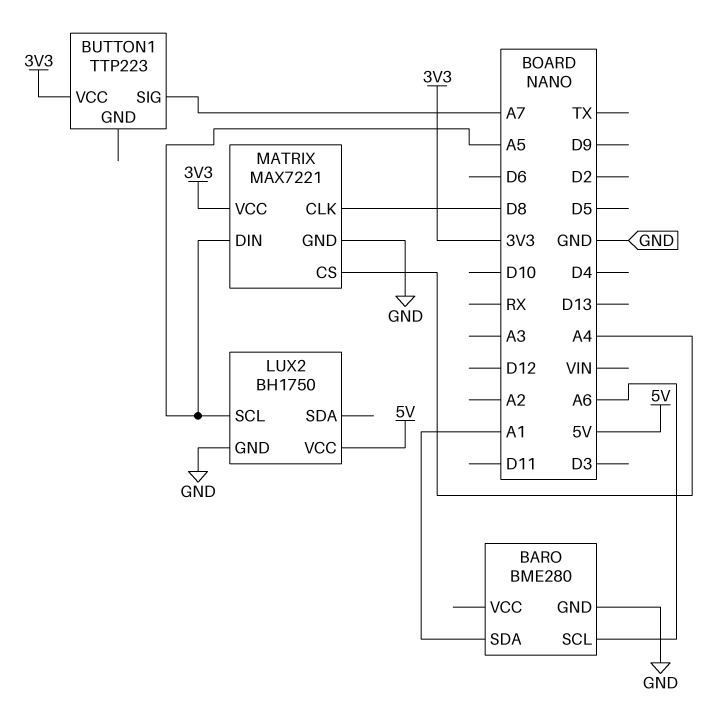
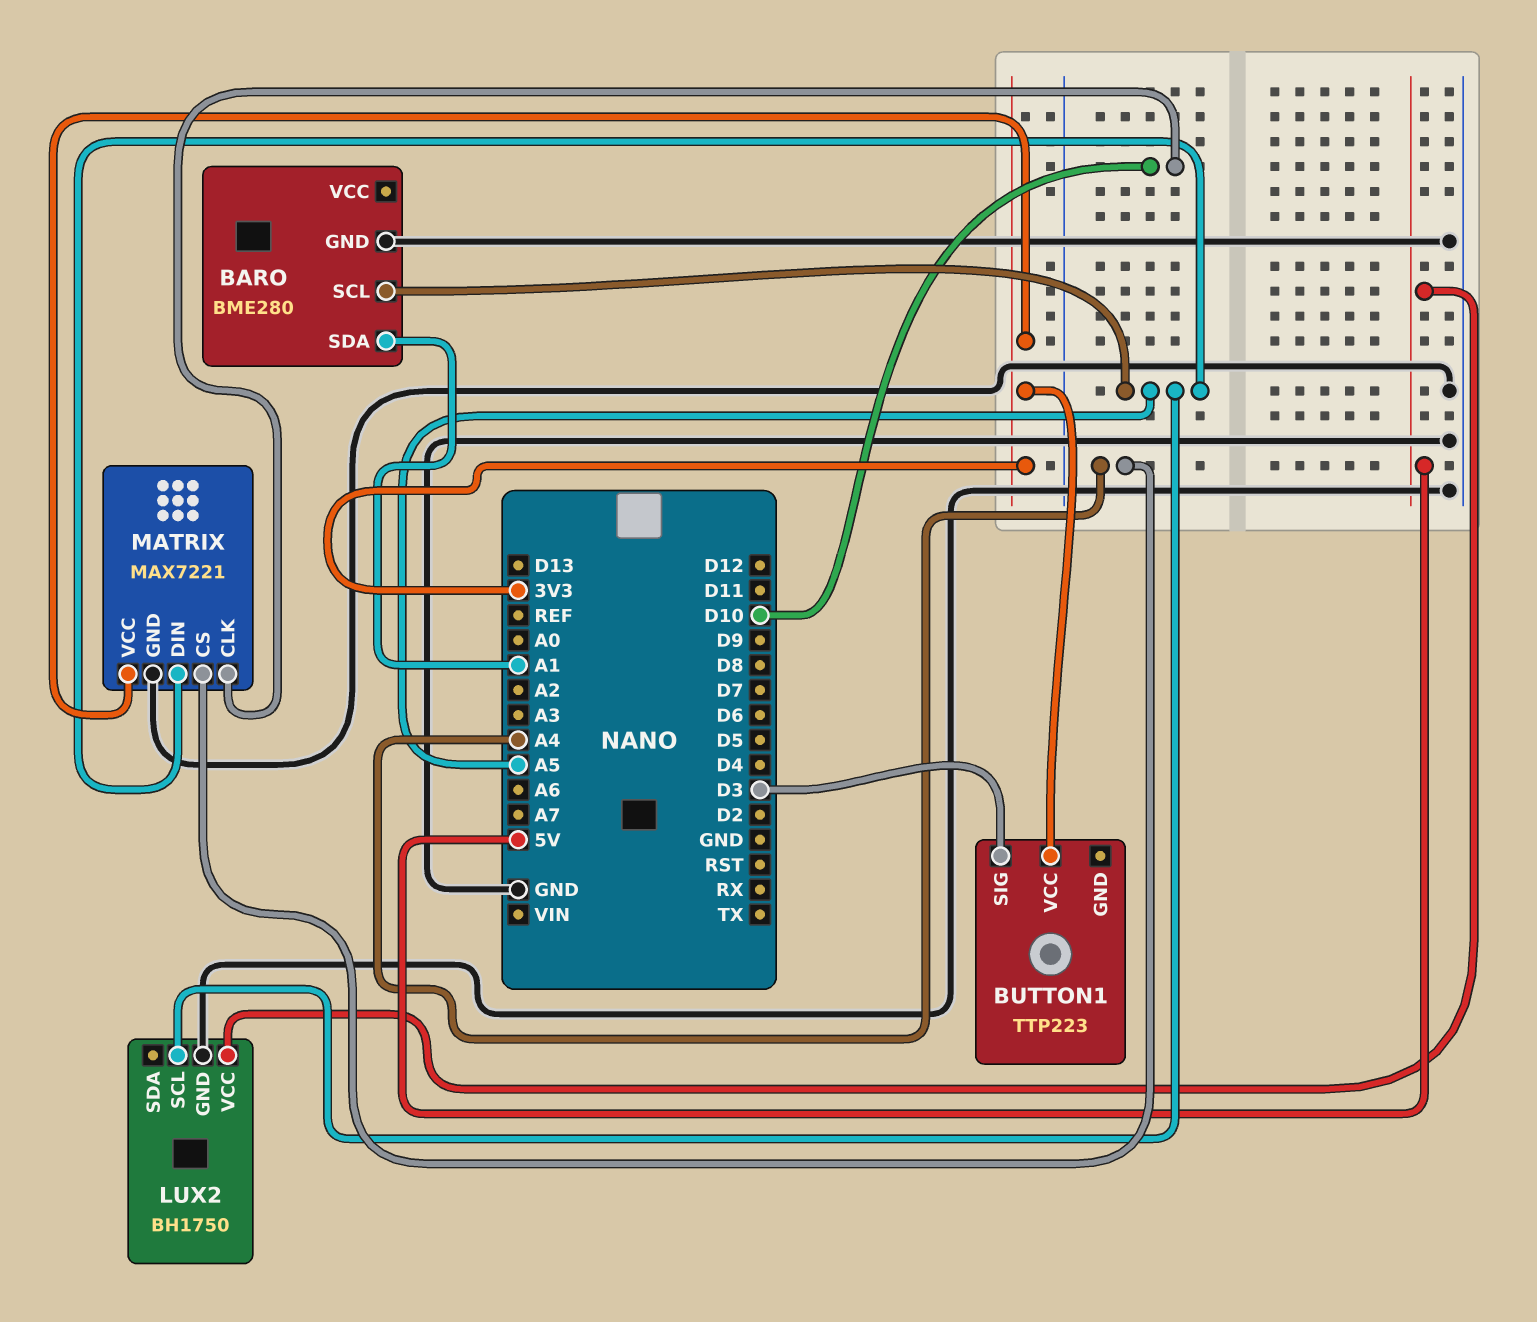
BARO pin SCL: A6 -> A5
BUTTON1 pin SIG: A7 -> D3
MATRIX pin CLK: D8 -> D10

